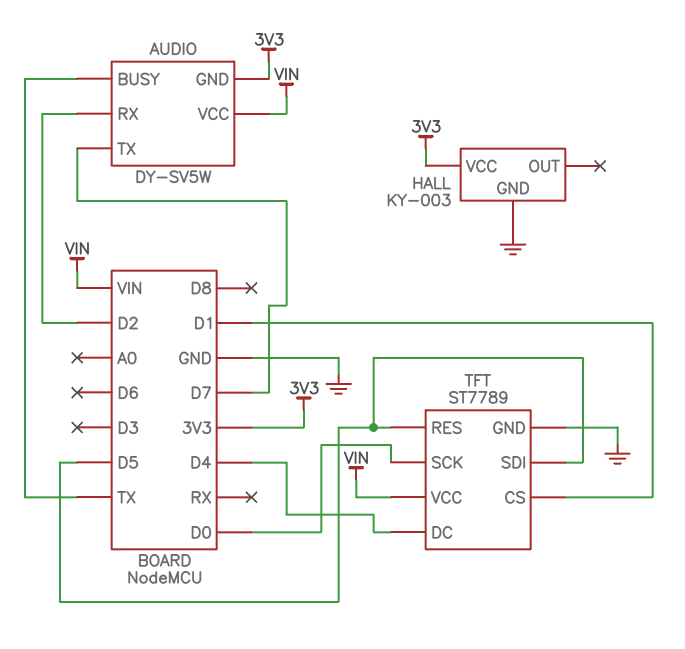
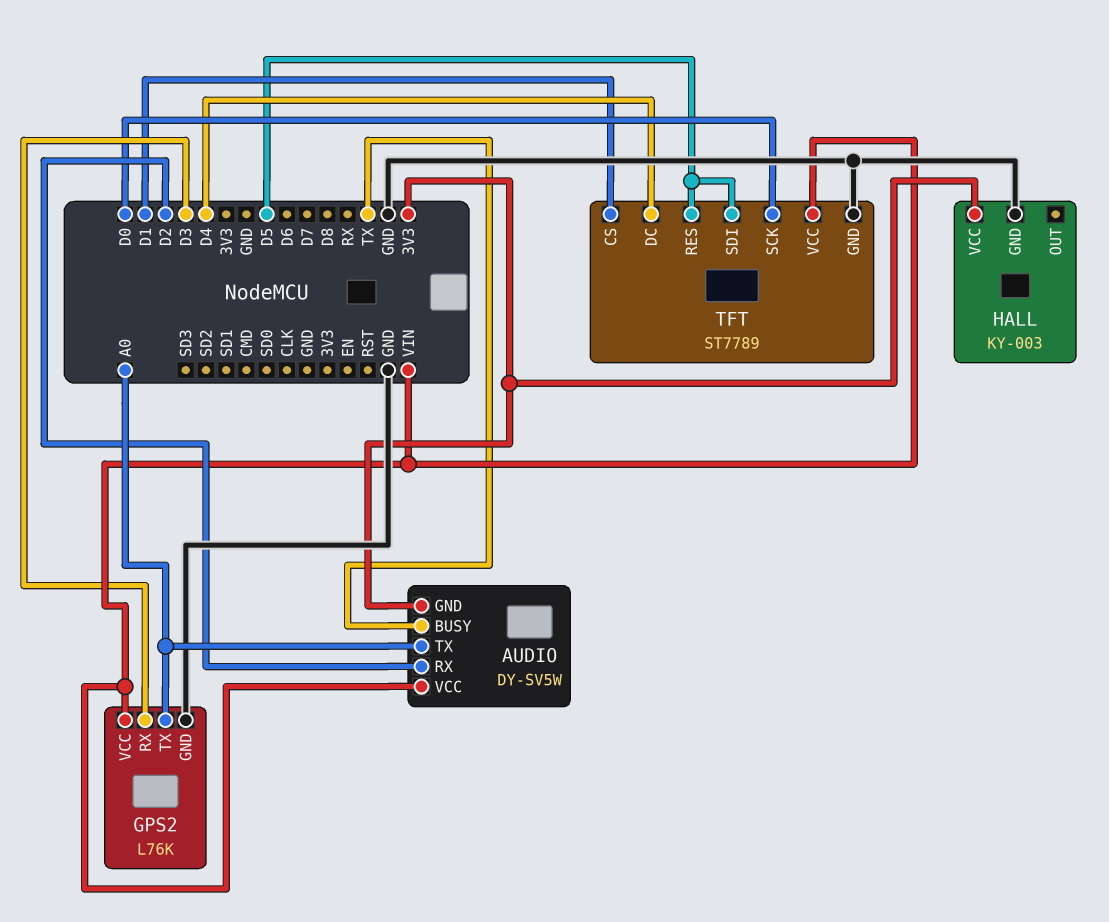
AUDIO pin TX: D7 -> A0
GPS2: none -> L76K
GPS2 pin GND: none -> GND
GPS2 pin RX: none -> D3
GPS2 pin TX: none -> A0
GPS2 pin VCC: none -> VIN

